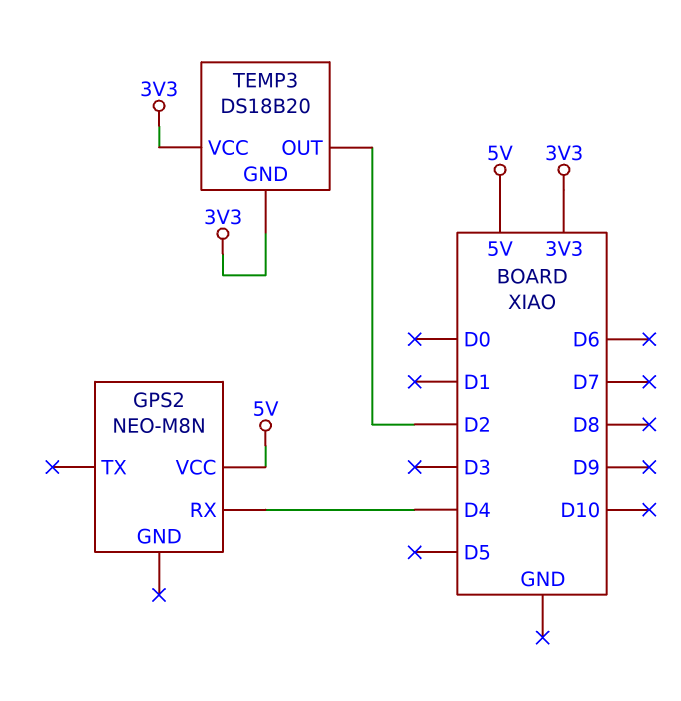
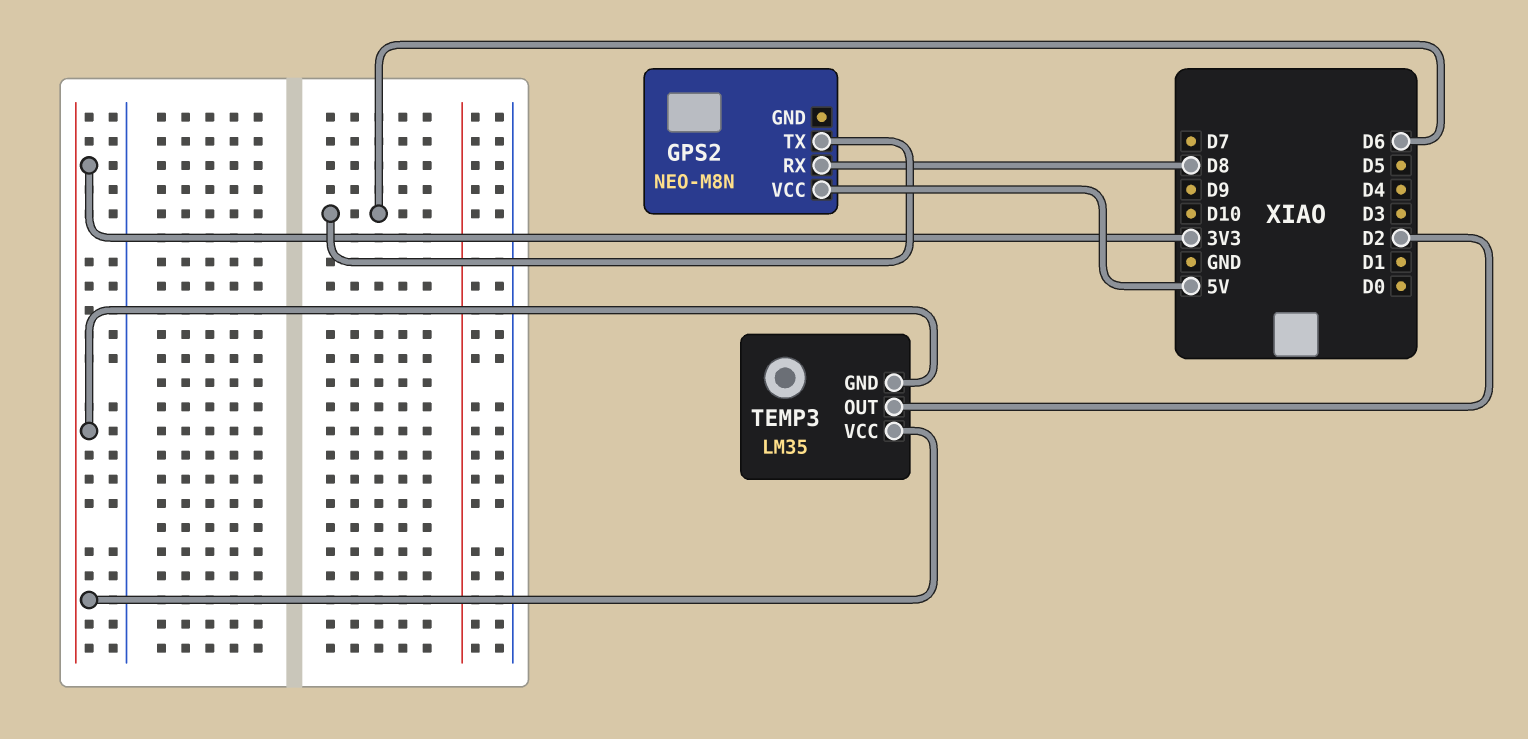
GPS2 pin RX: D4 -> D8
GPS2 pin TX: none -> D6
TEMP3: DS18B20 -> LM35

